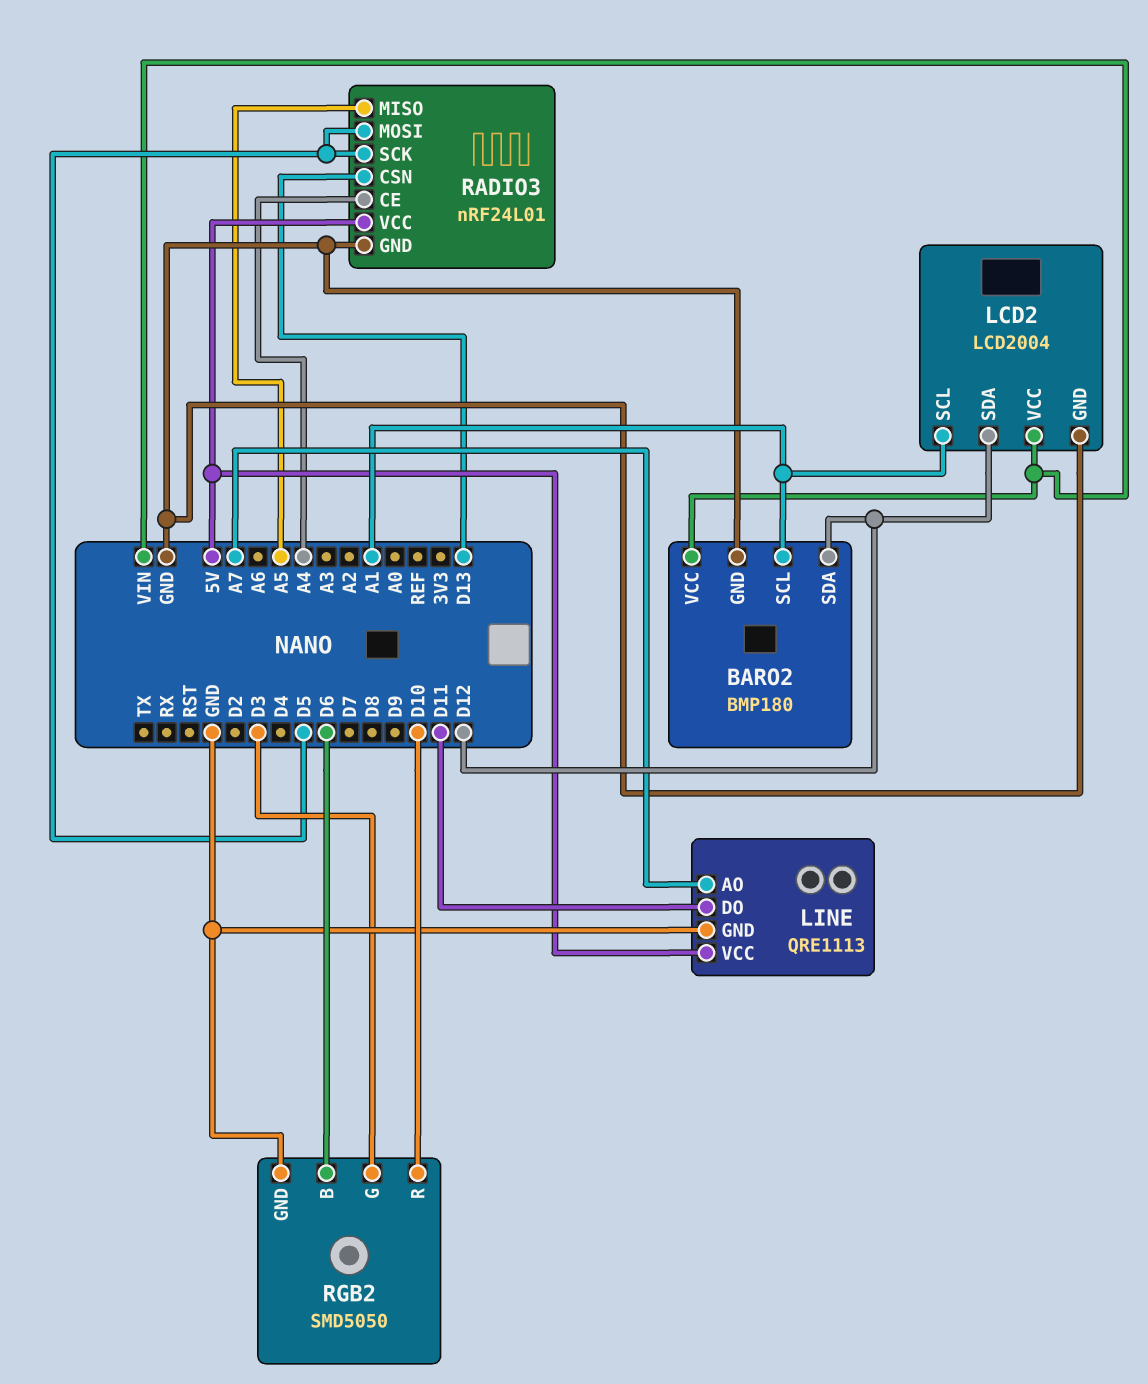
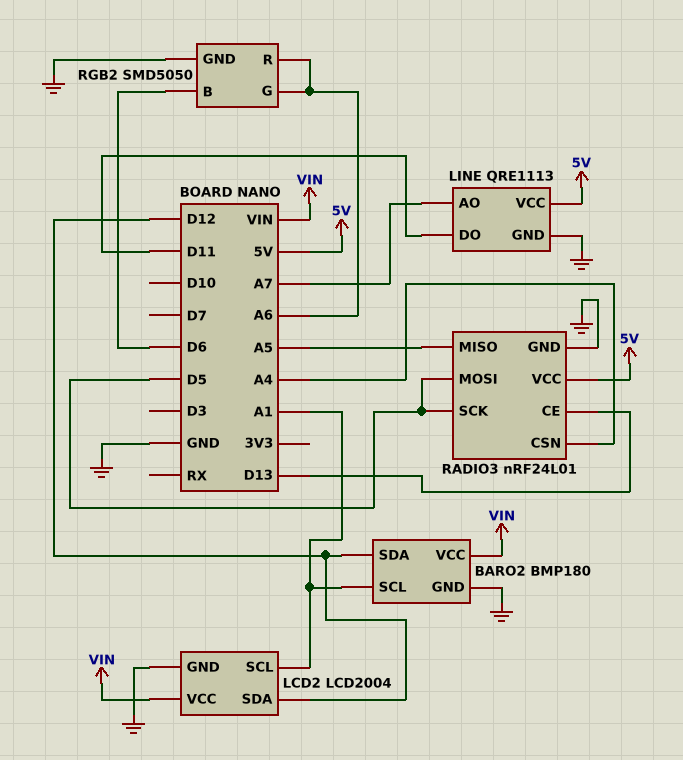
RADIO3 pin CE: A4 -> D13
RADIO3 pin CSN: D13 -> A4
RGB2 pin G: D3 -> A6
RGB2 pin R: D10 -> A6

